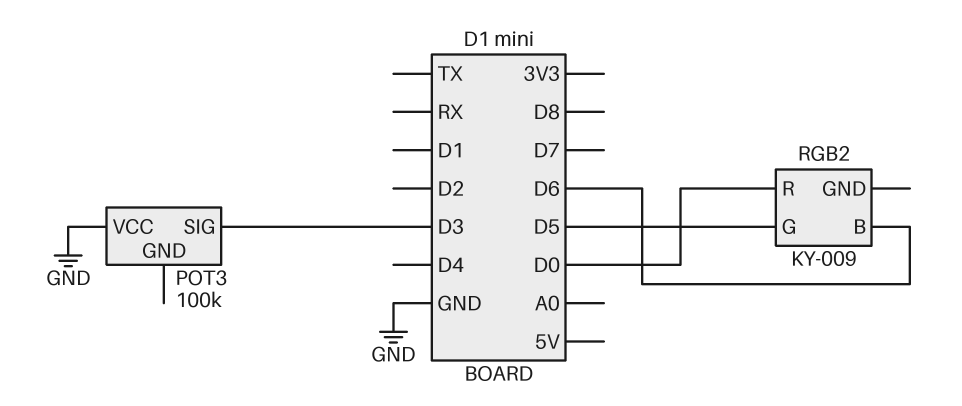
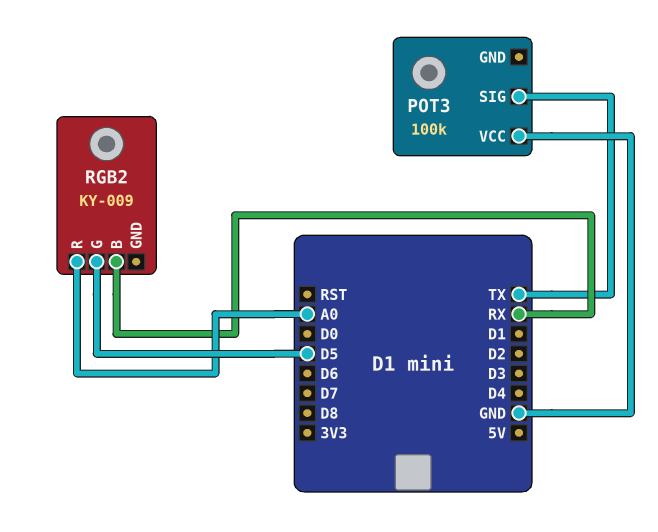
POT3 pin SIG: D3 -> TX
RGB2 pin B: D6 -> RX
RGB2 pin R: D0 -> A0

